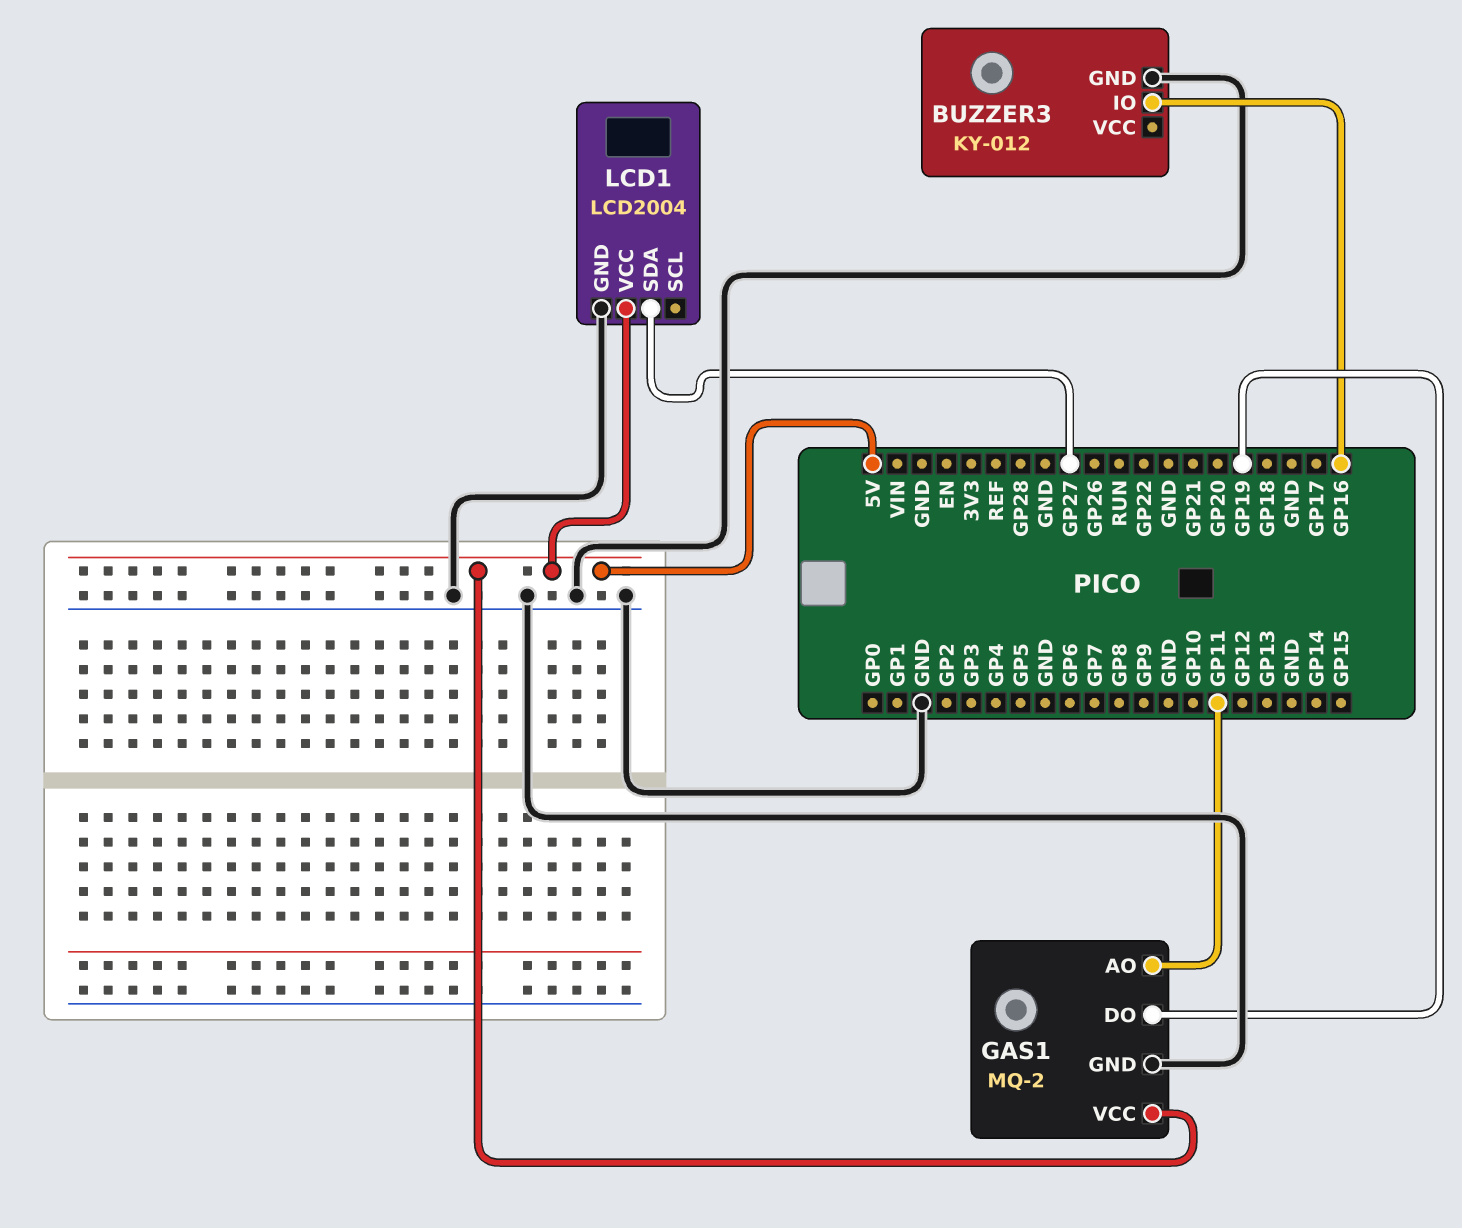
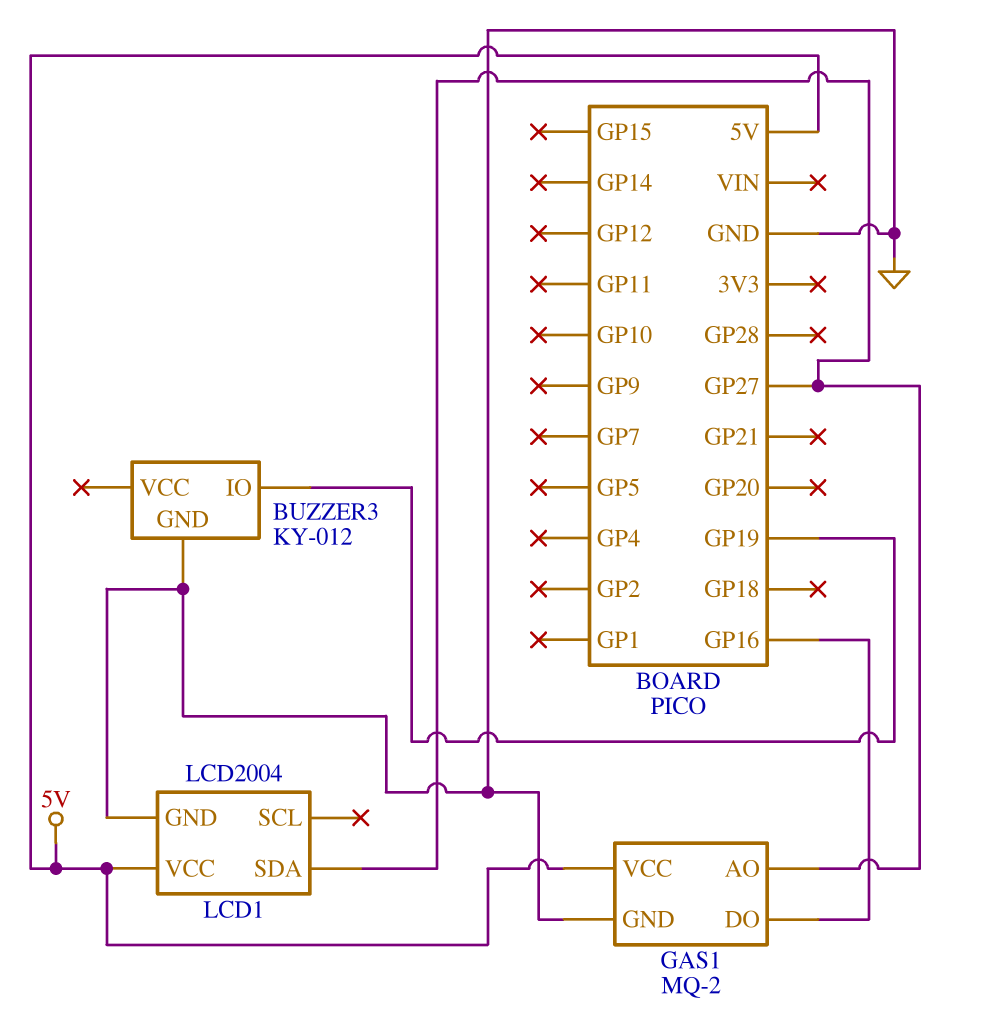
BUZZER3 pin IO: GP16 -> GP19
GAS1 pin AO: GP11 -> GP27
GAS1 pin DO: GP19 -> GP16

